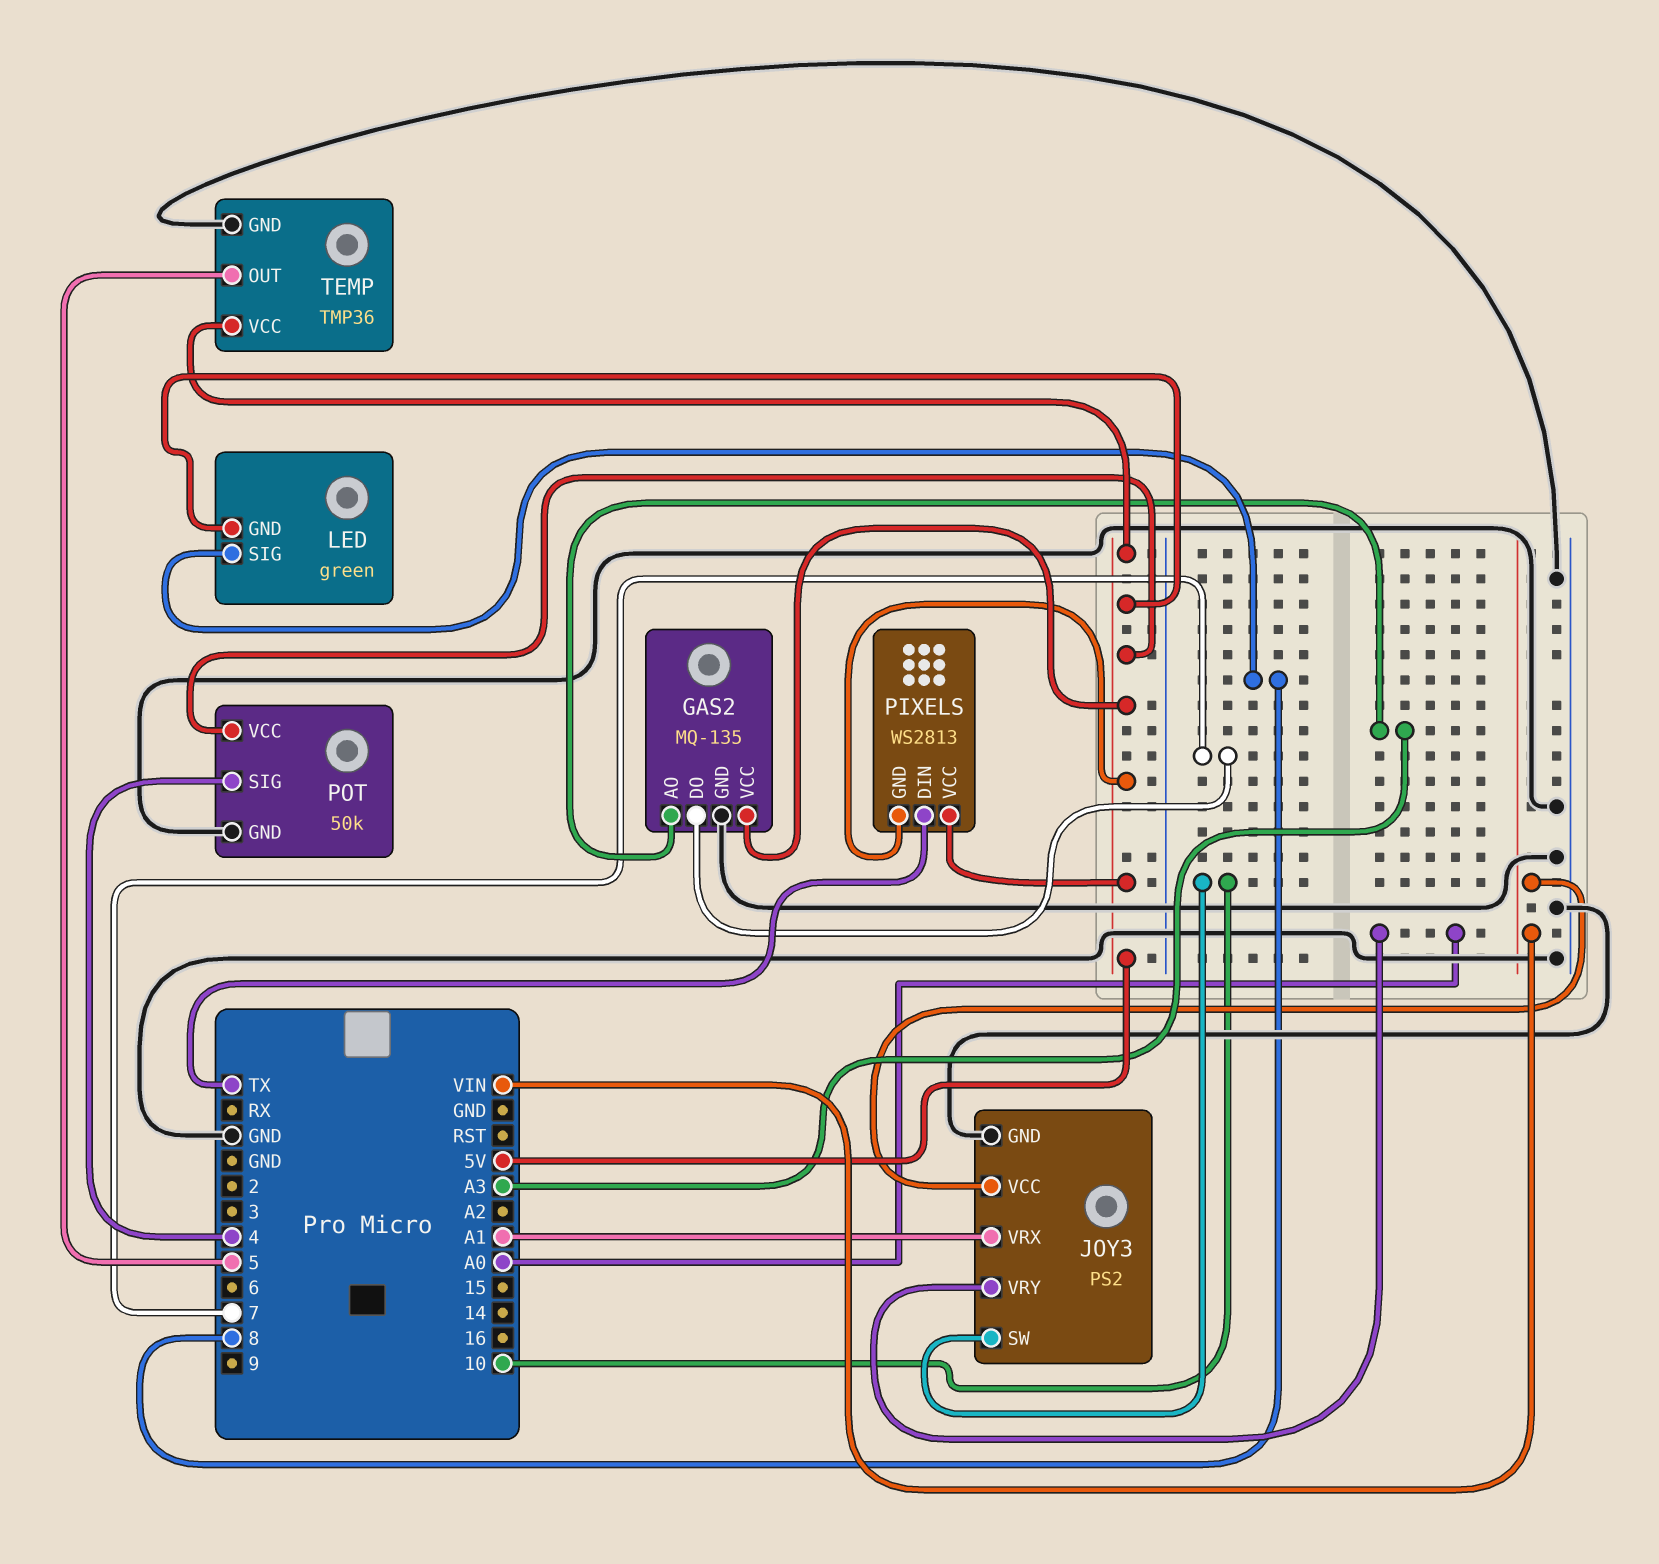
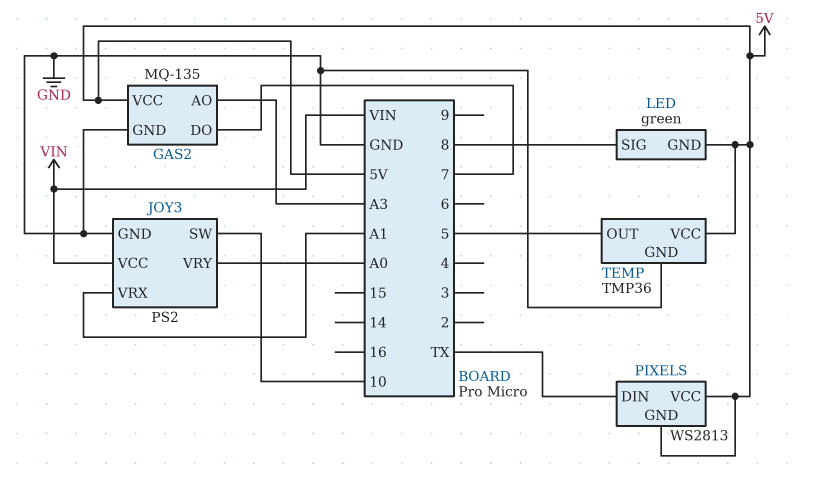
POT: 50k -> none
POT pin GND: GND -> none
POT pin SIG: 4 -> none
POT pin VCC: 5V -> none

